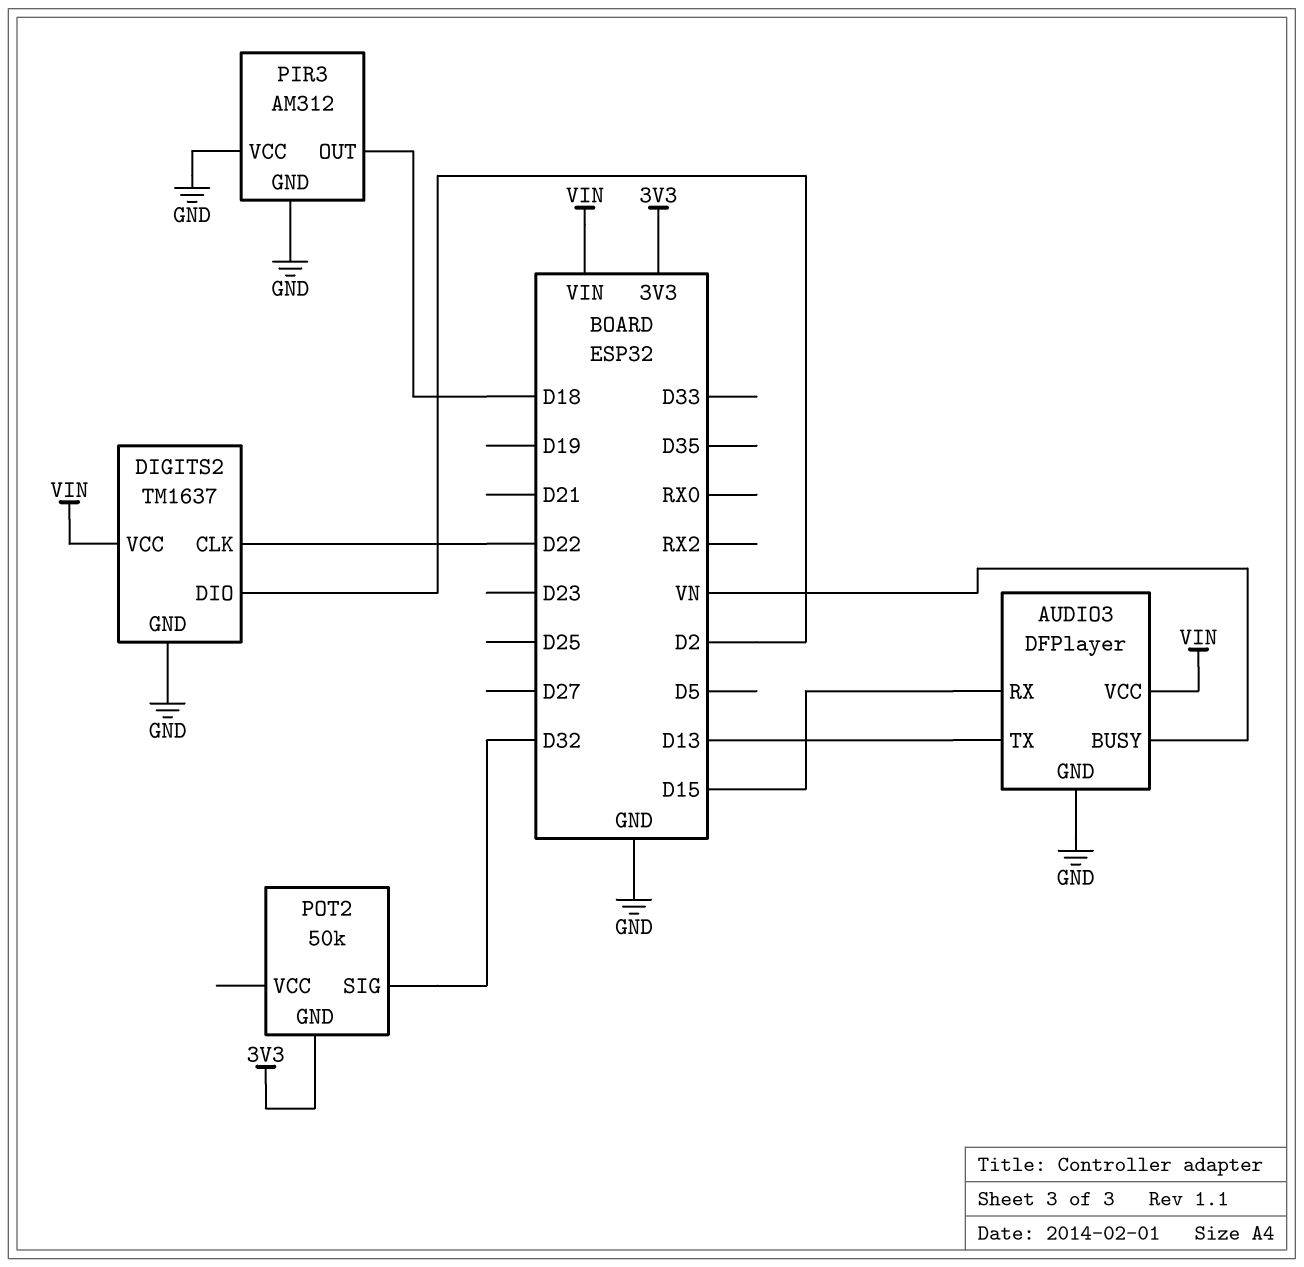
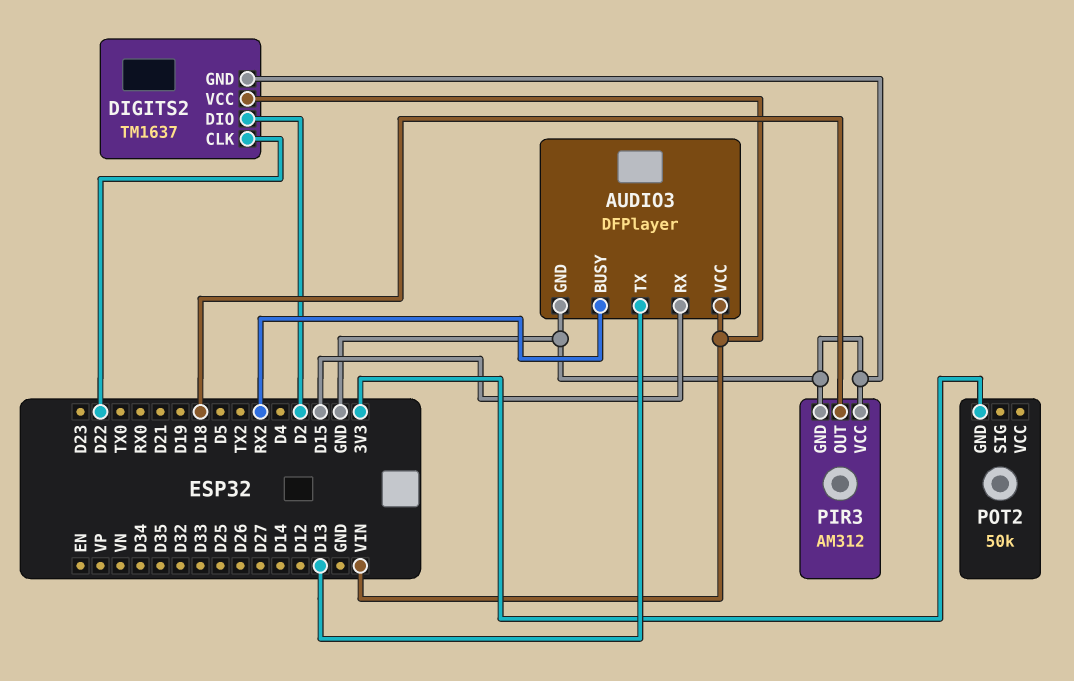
AUDIO3 pin BUSY: VN -> RX2
POT2 pin SIG: D32 -> none

